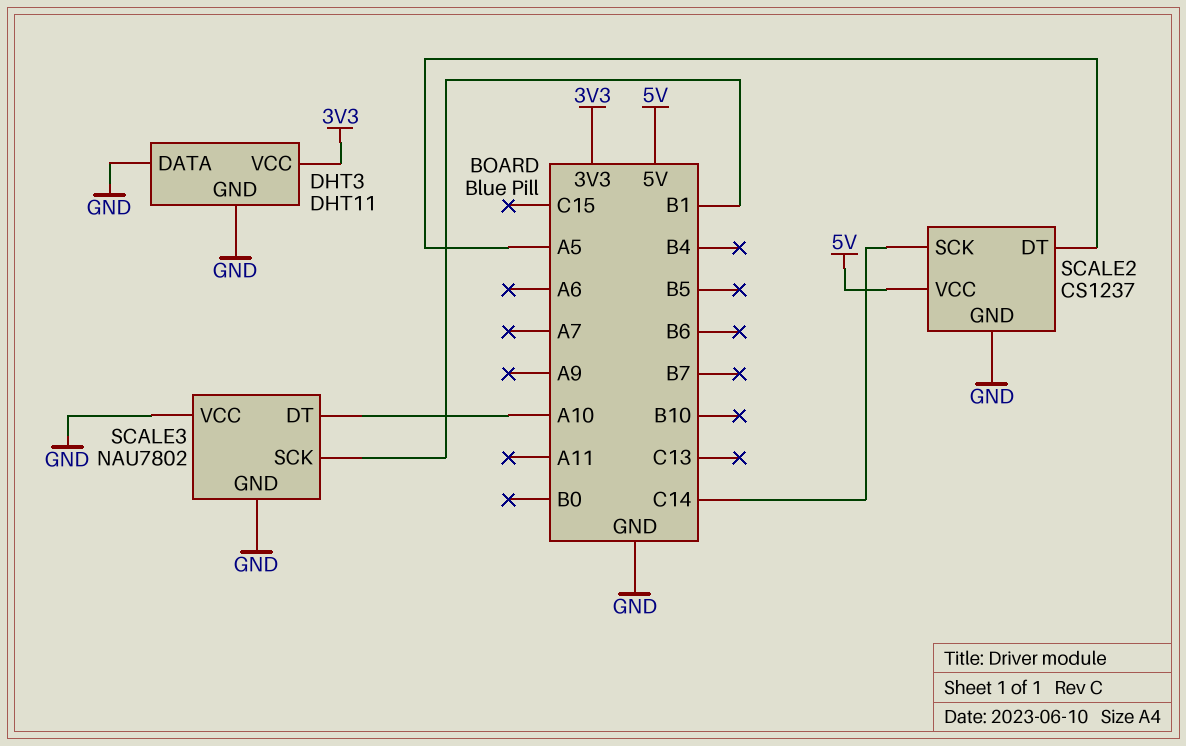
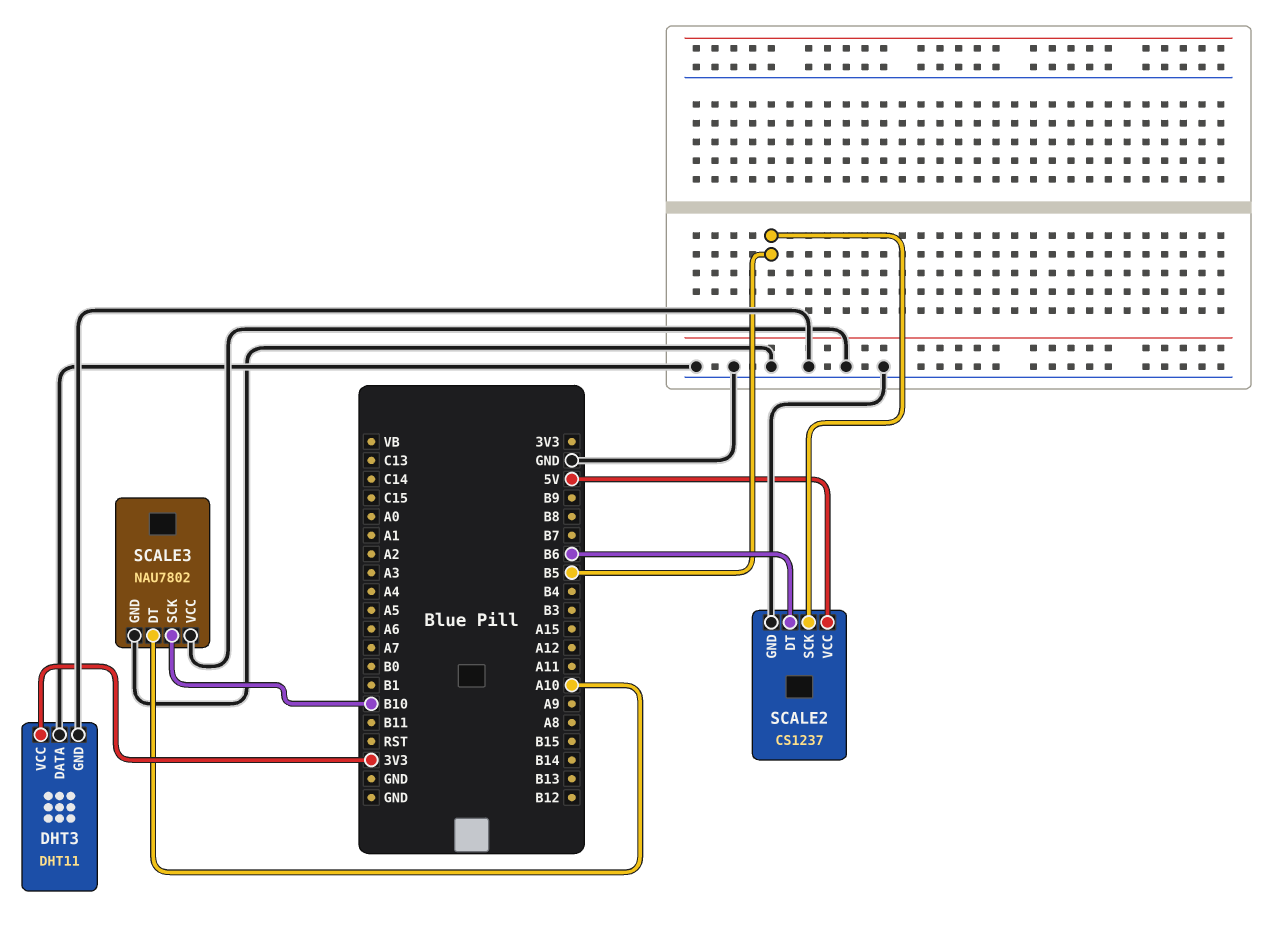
SCALE2 pin DT: A5 -> B6
SCALE2 pin SCK: C14 -> B5
SCALE3 pin SCK: B1 -> B10

